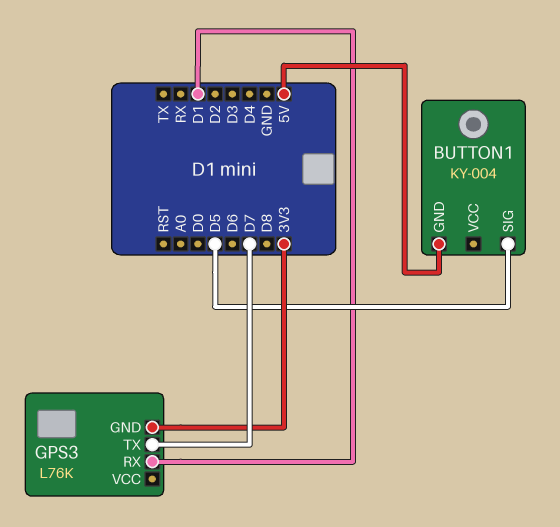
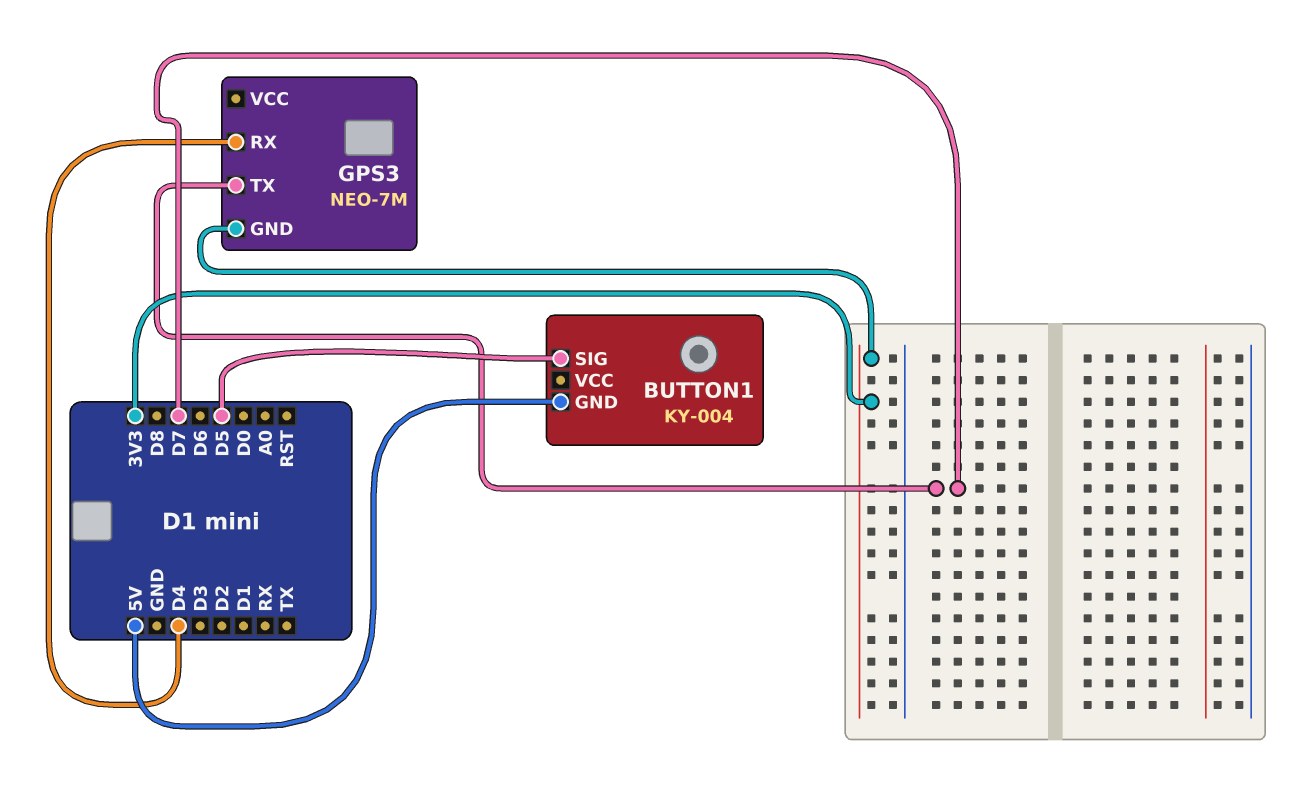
GPS3: L76K -> NEO-7M
GPS3 pin RX: D1 -> D4

